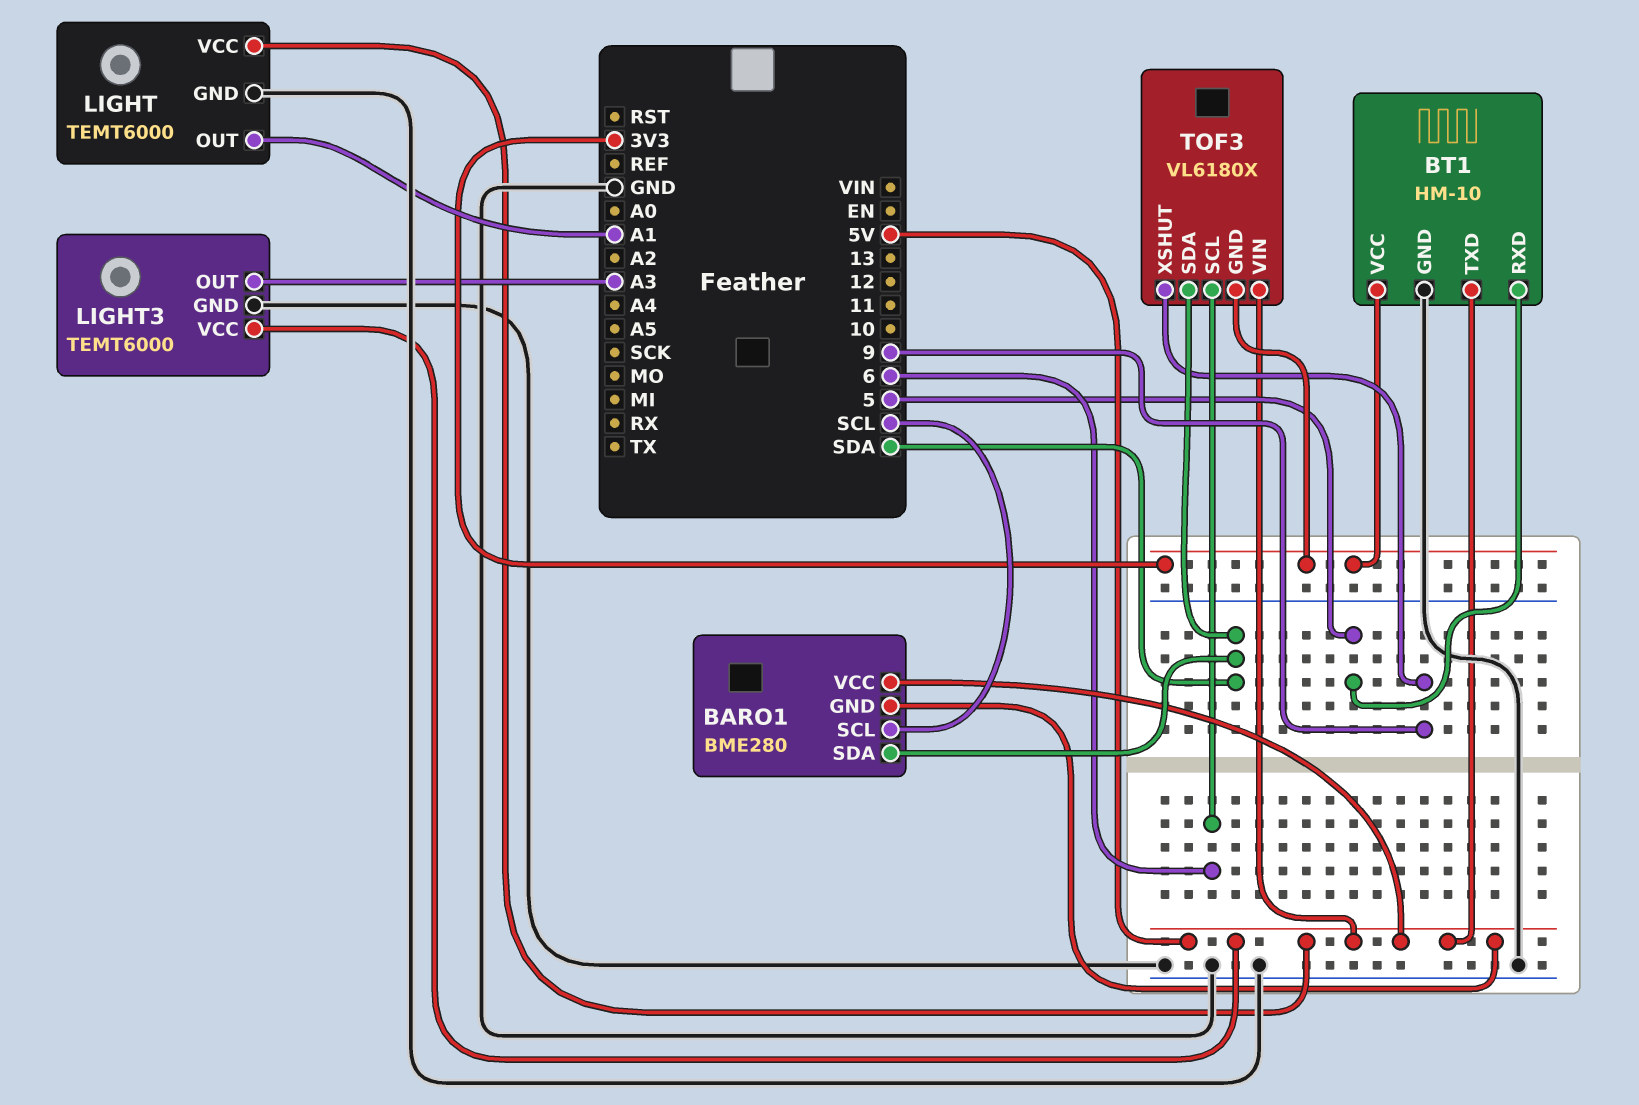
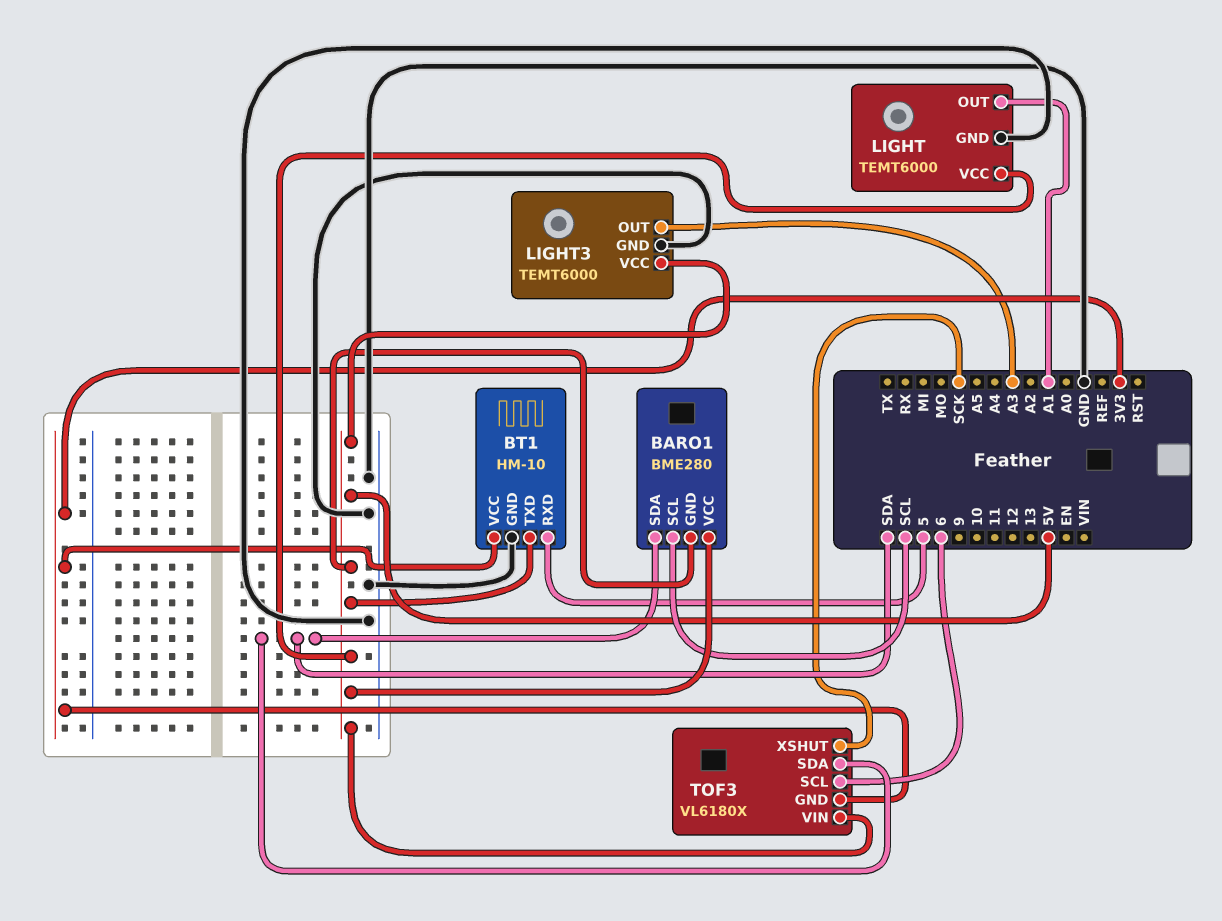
TOF3 pin XSHUT: 9 -> SCK

